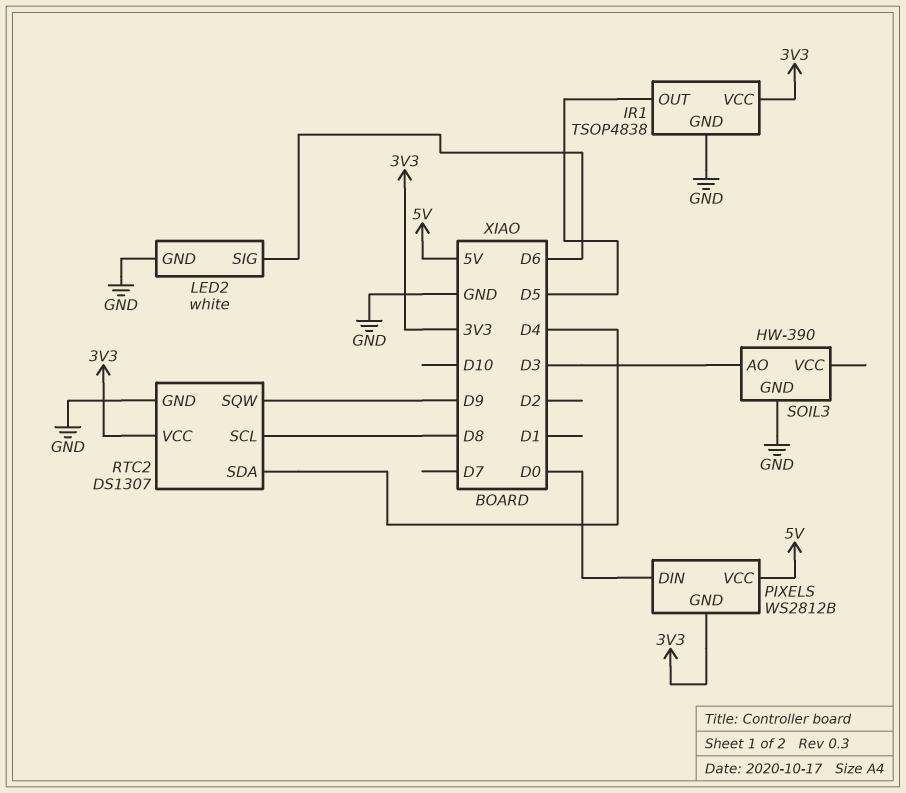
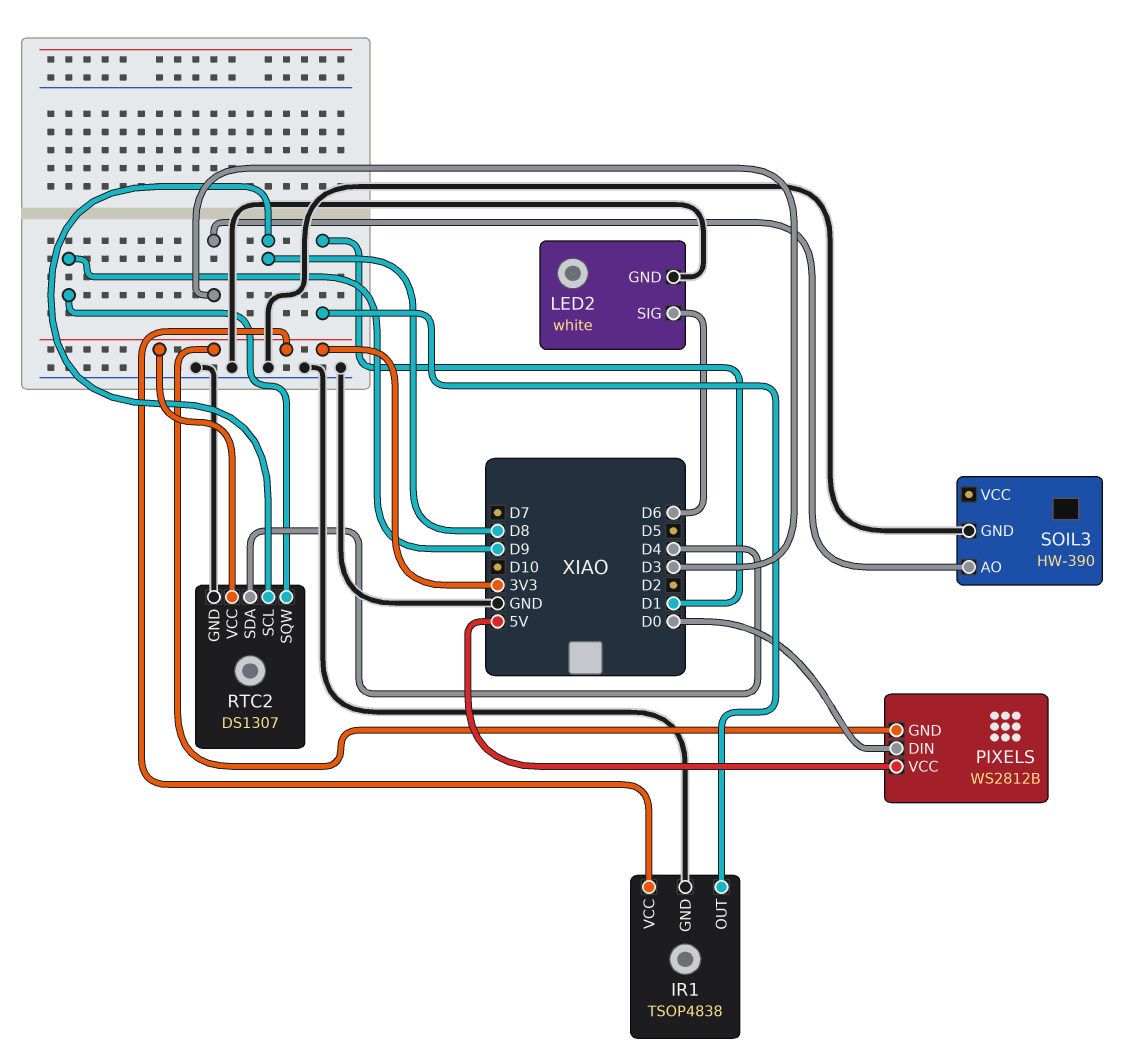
IR1 pin OUT: D5 -> D1

